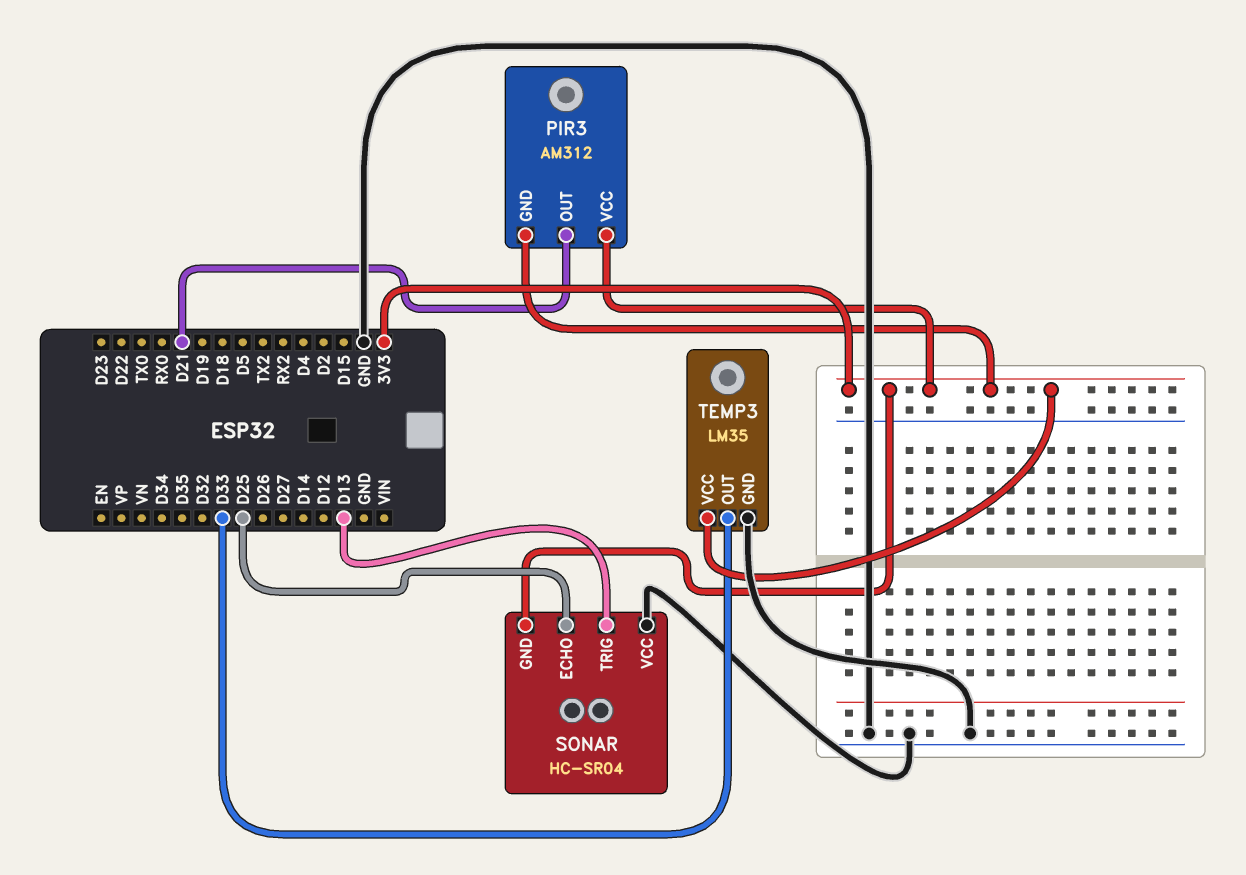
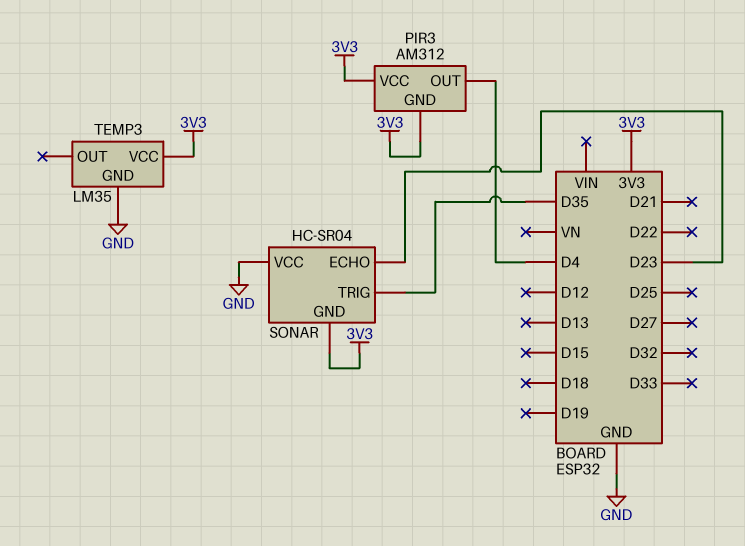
PIR3 pin OUT: D21 -> D4
SONAR pin ECHO: D25 -> D23
SONAR pin TRIG: D13 -> D35
TEMP3 pin OUT: D33 -> none

